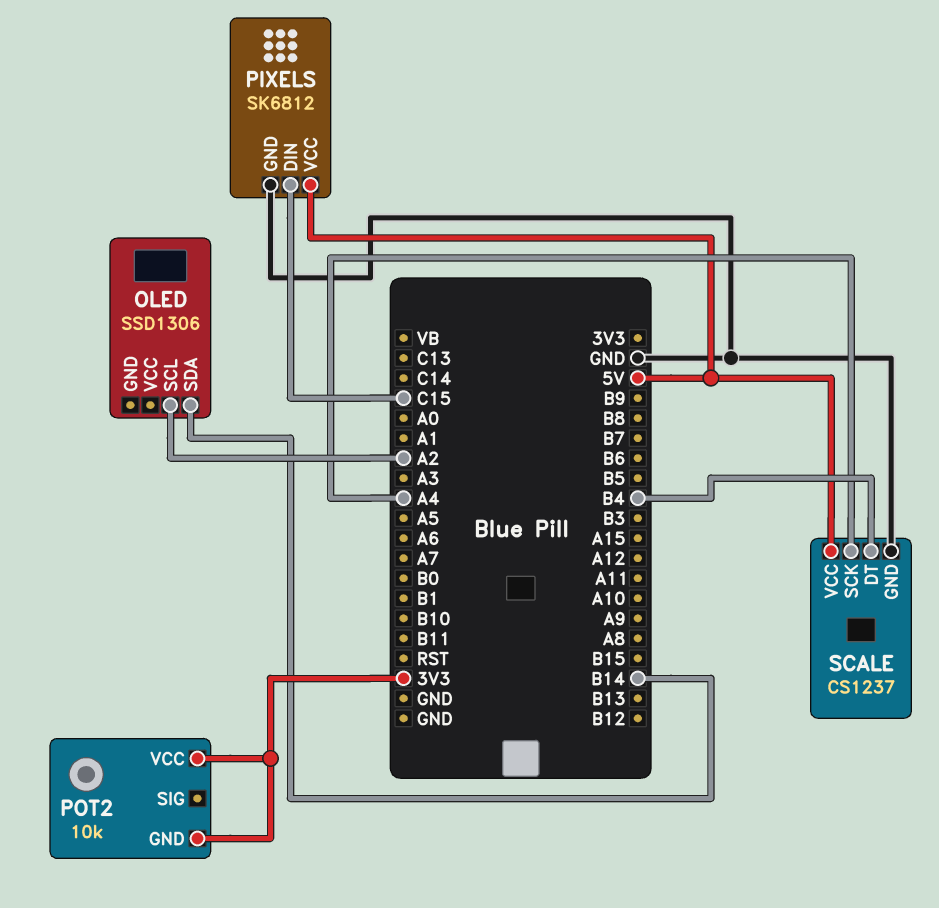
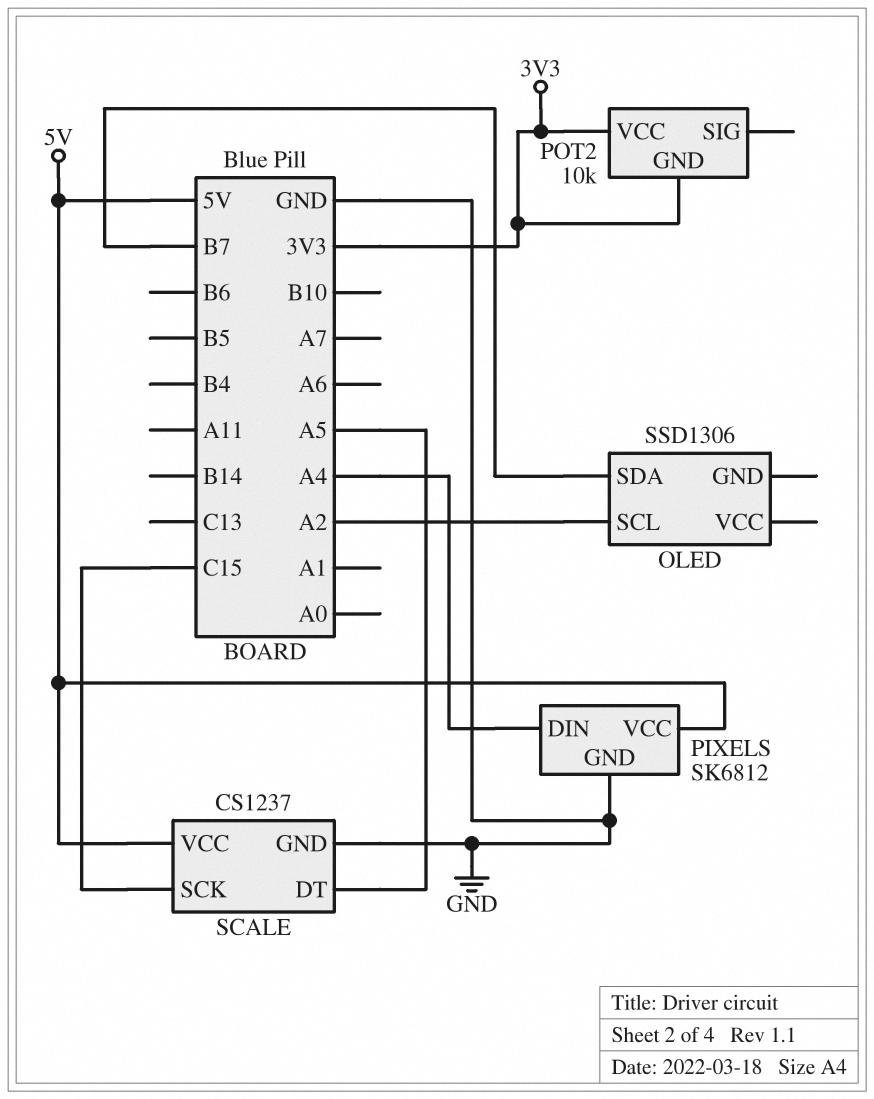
OLED pin SDA: B14 -> B7
PIXELS pin DIN: C15 -> A4
SCALE pin DT: B4 -> A5
SCALE pin SCK: A4 -> C15

